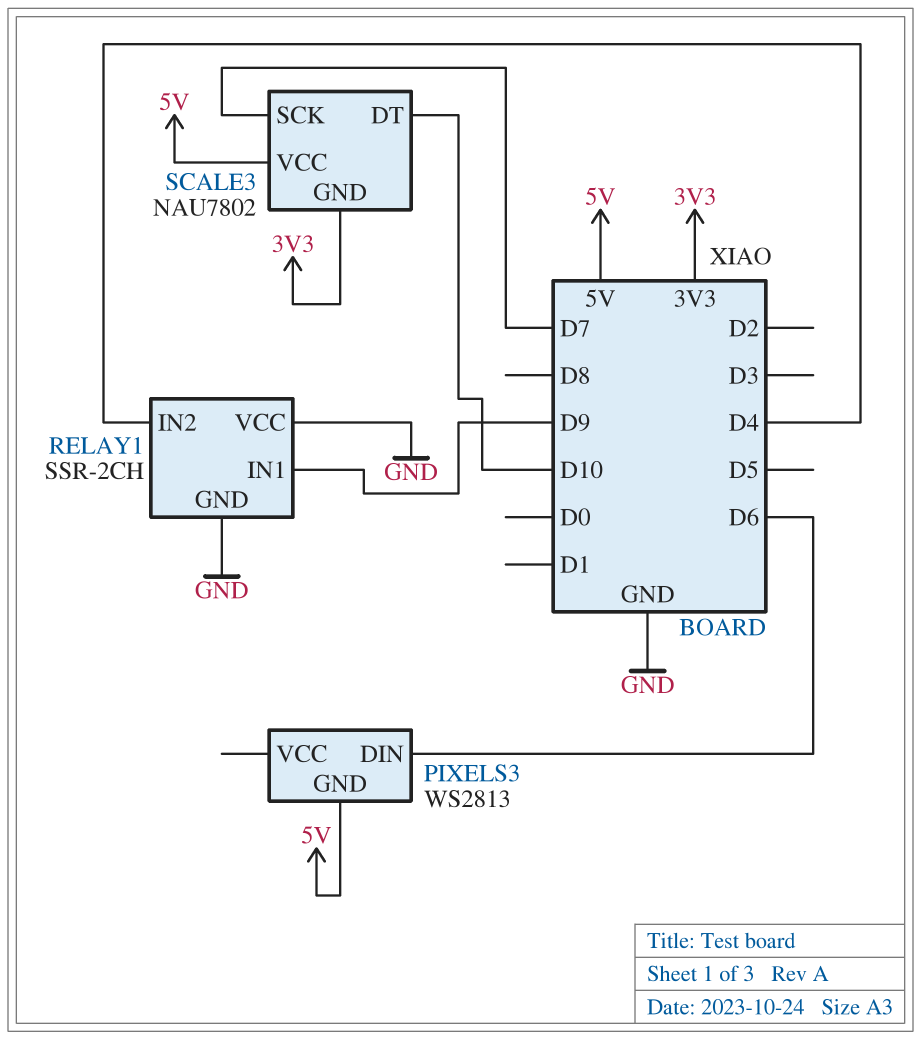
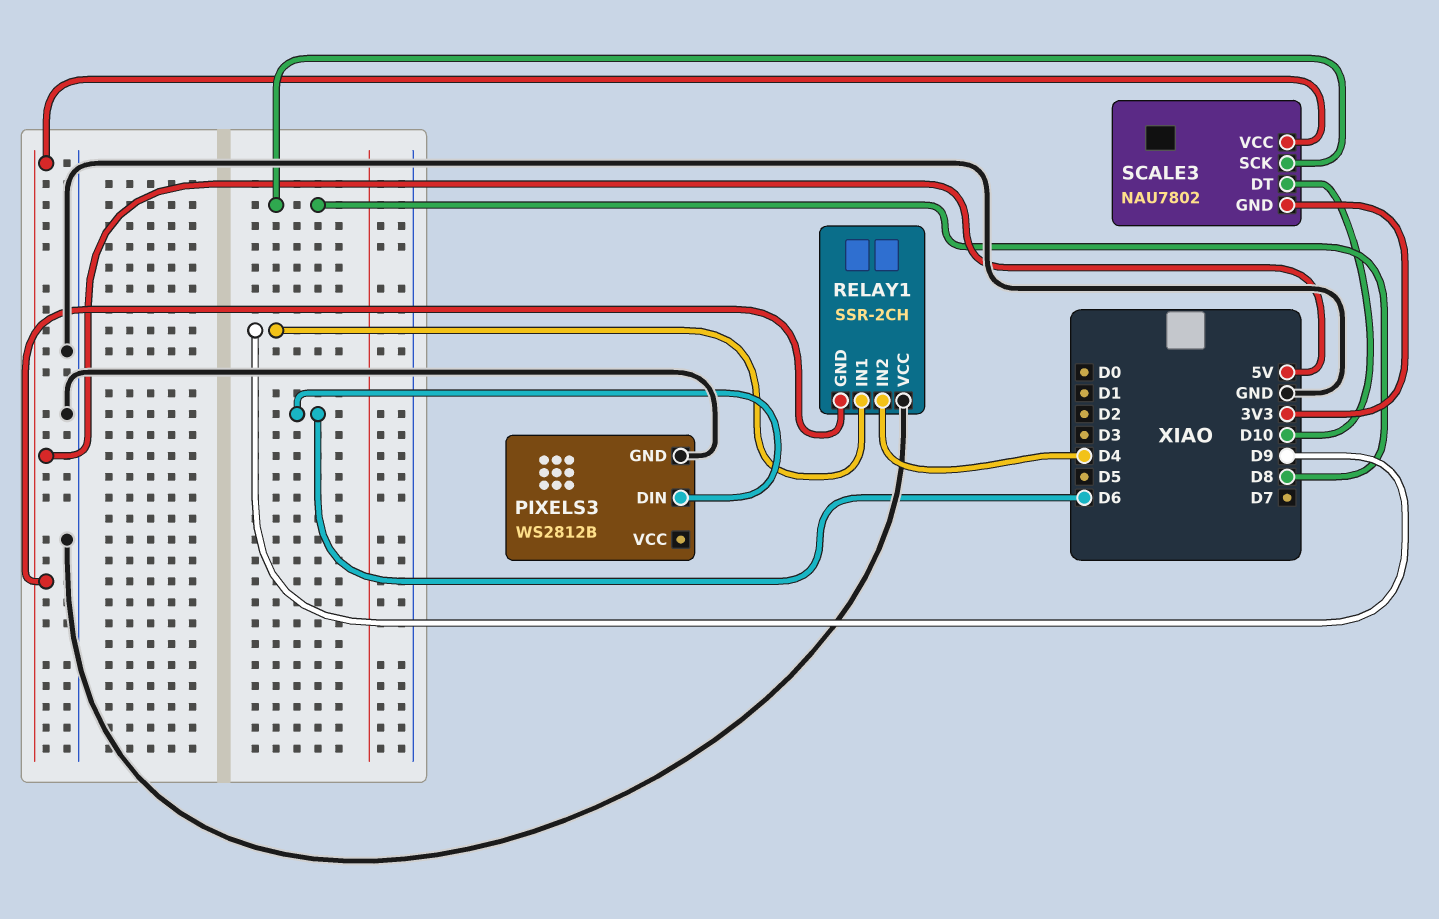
PIXELS3: WS2813 -> WS2812B
PIXELS3 pin GND: 5V -> GND
RELAY1 pin GND: GND -> 5V
SCALE3 pin SCK: D7 -> D8

